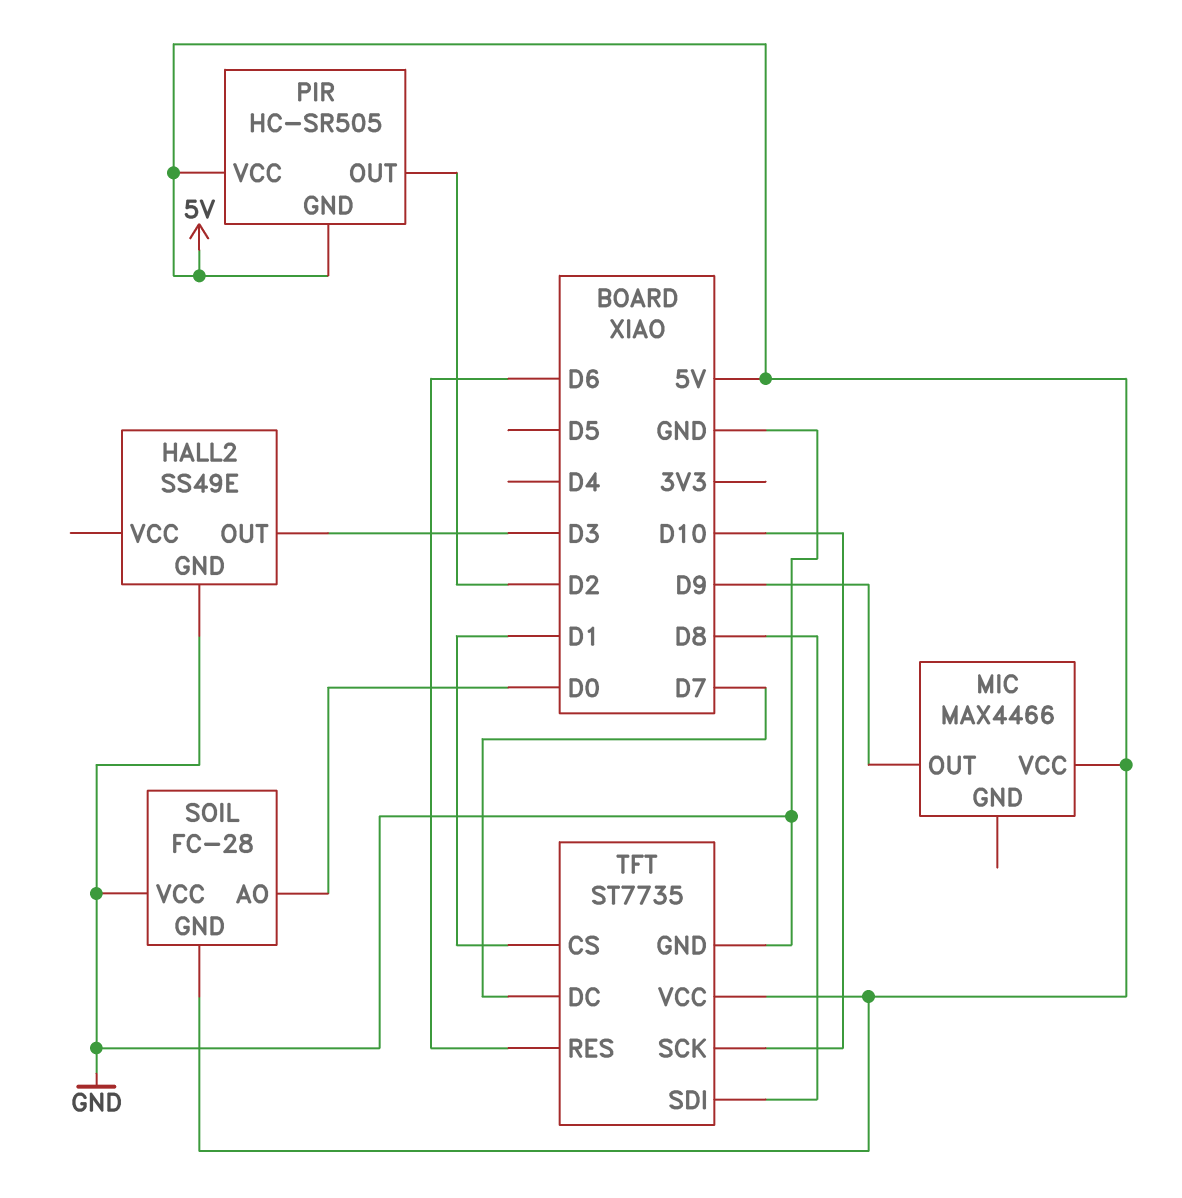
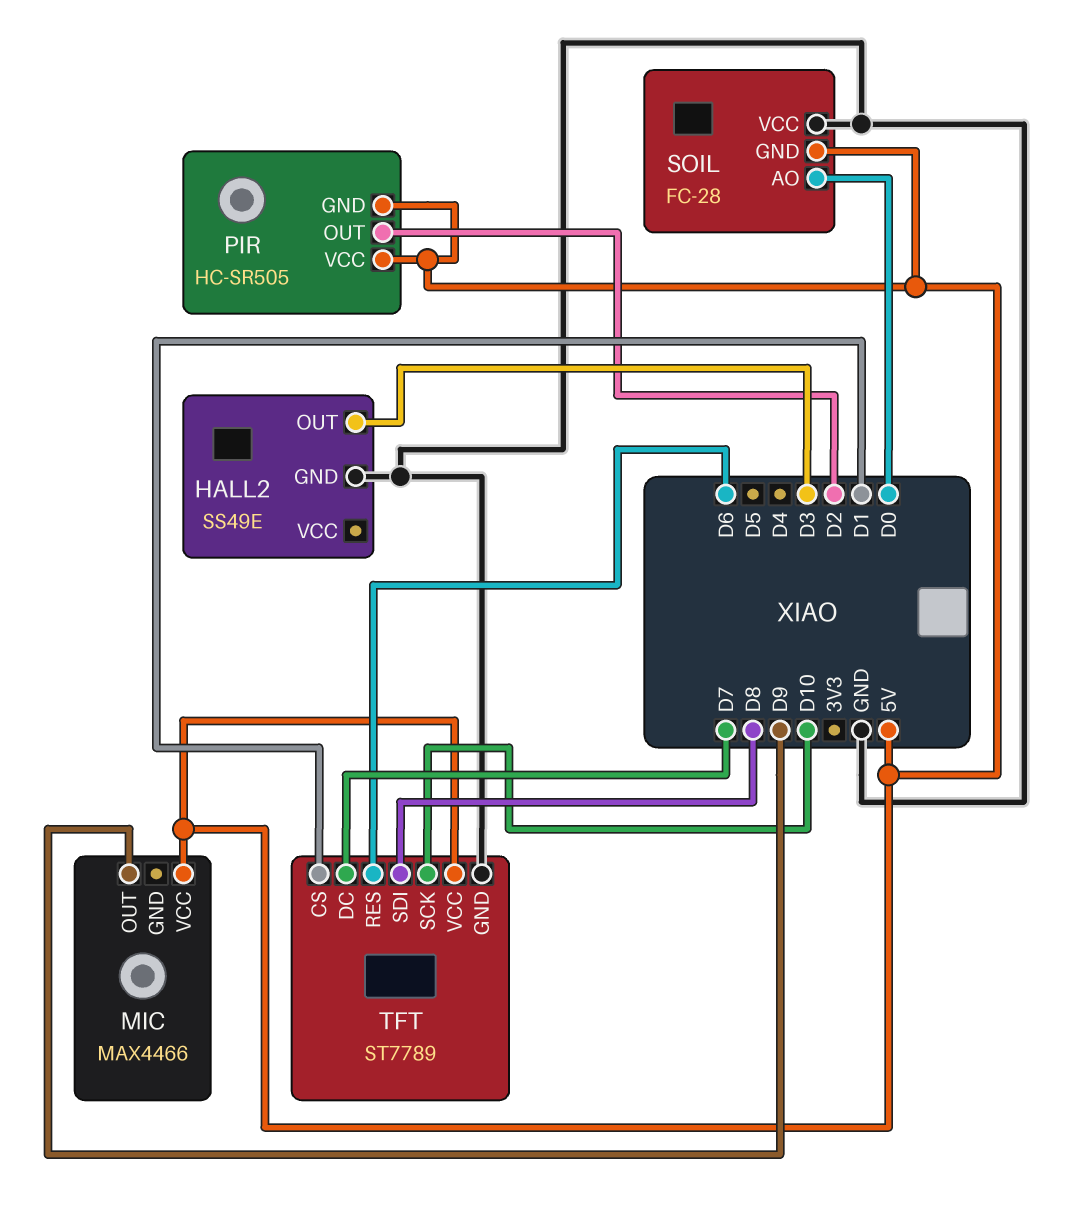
TFT: ST7735 -> ST7789

